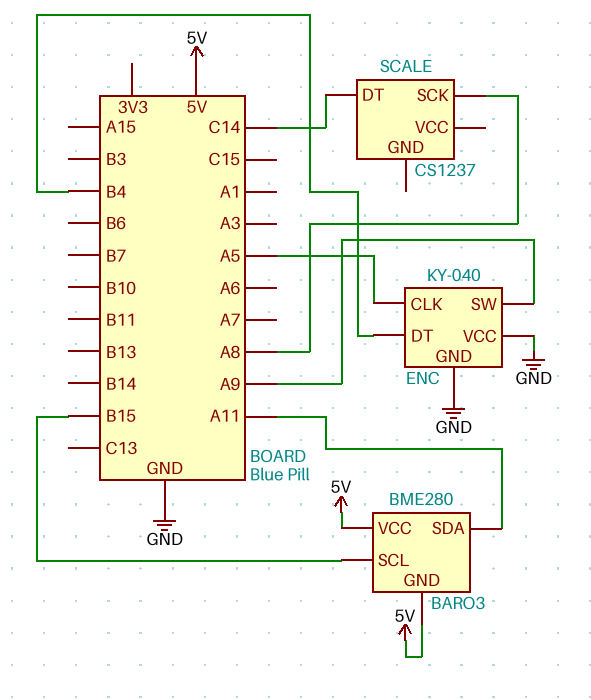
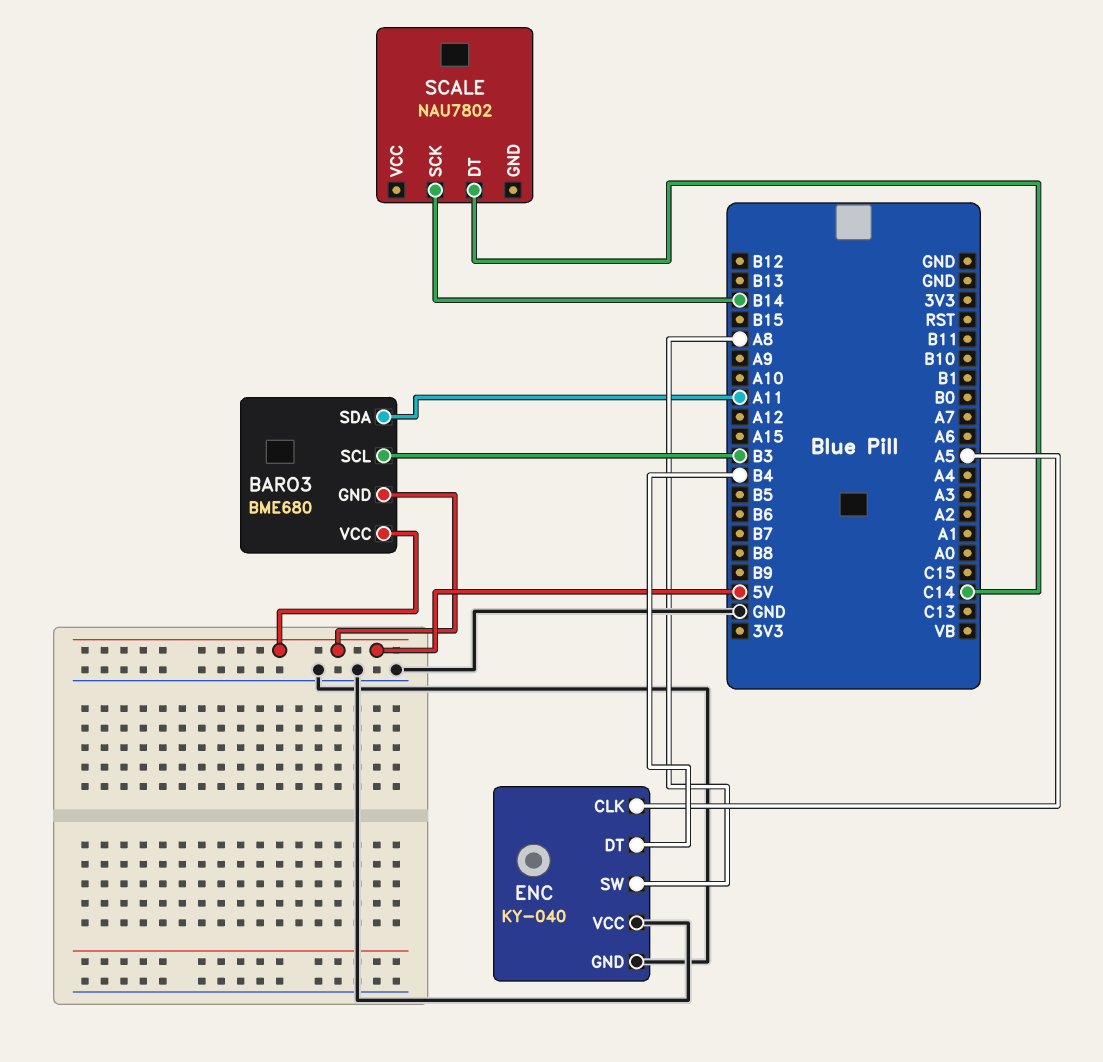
BARO3: BME280 -> BME680
BARO3 pin SCL: B15 -> B3
ENC pin SW: A9 -> A8
SCALE: CS1237 -> NAU7802
SCALE pin SCK: A8 -> B14

